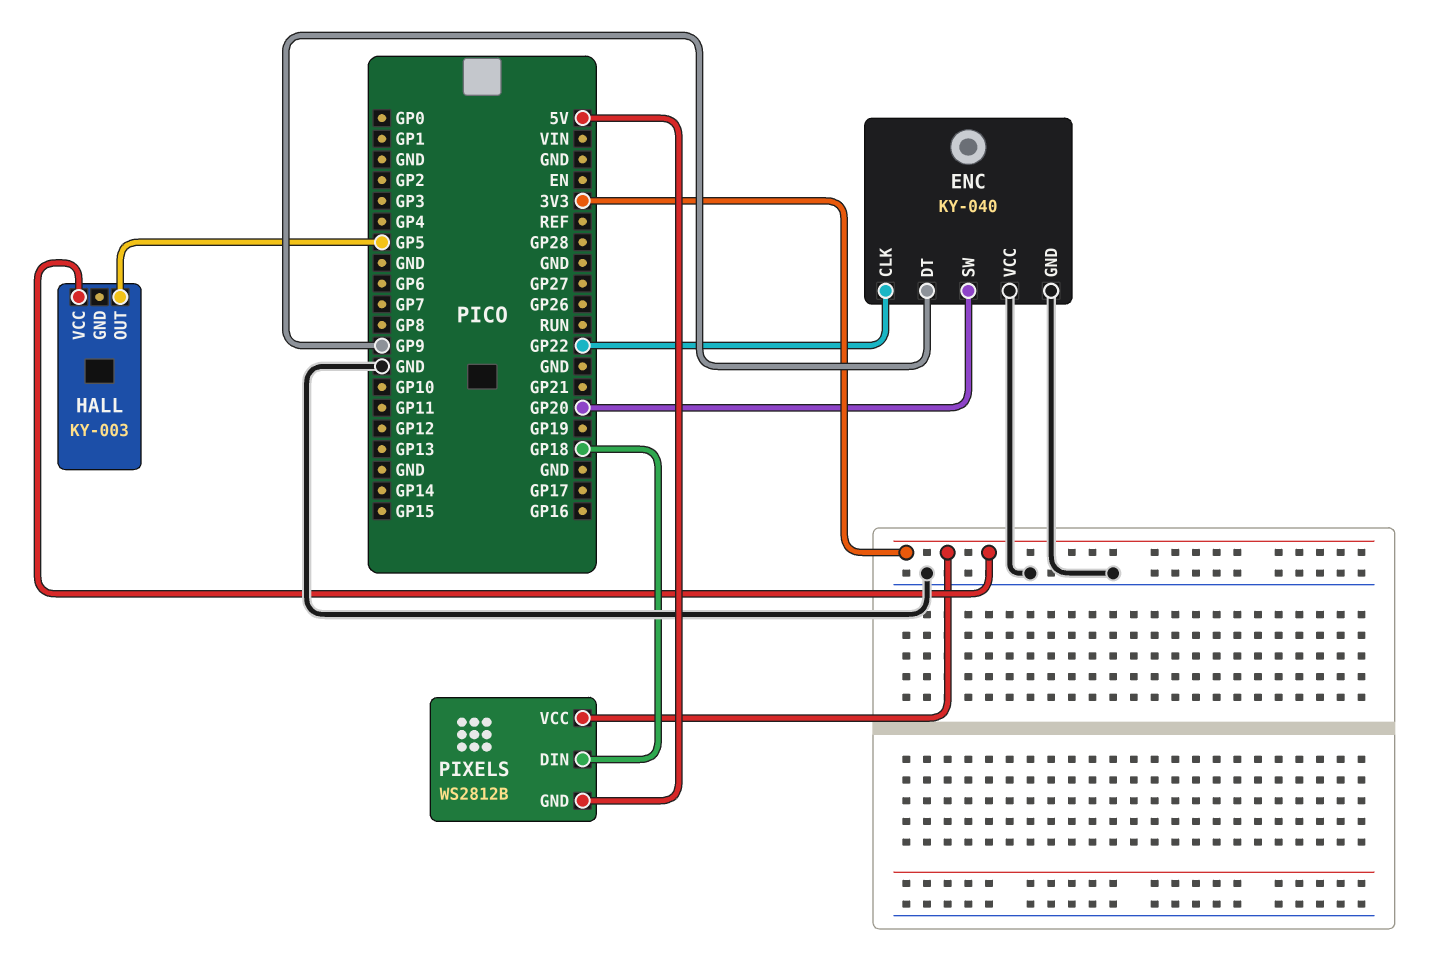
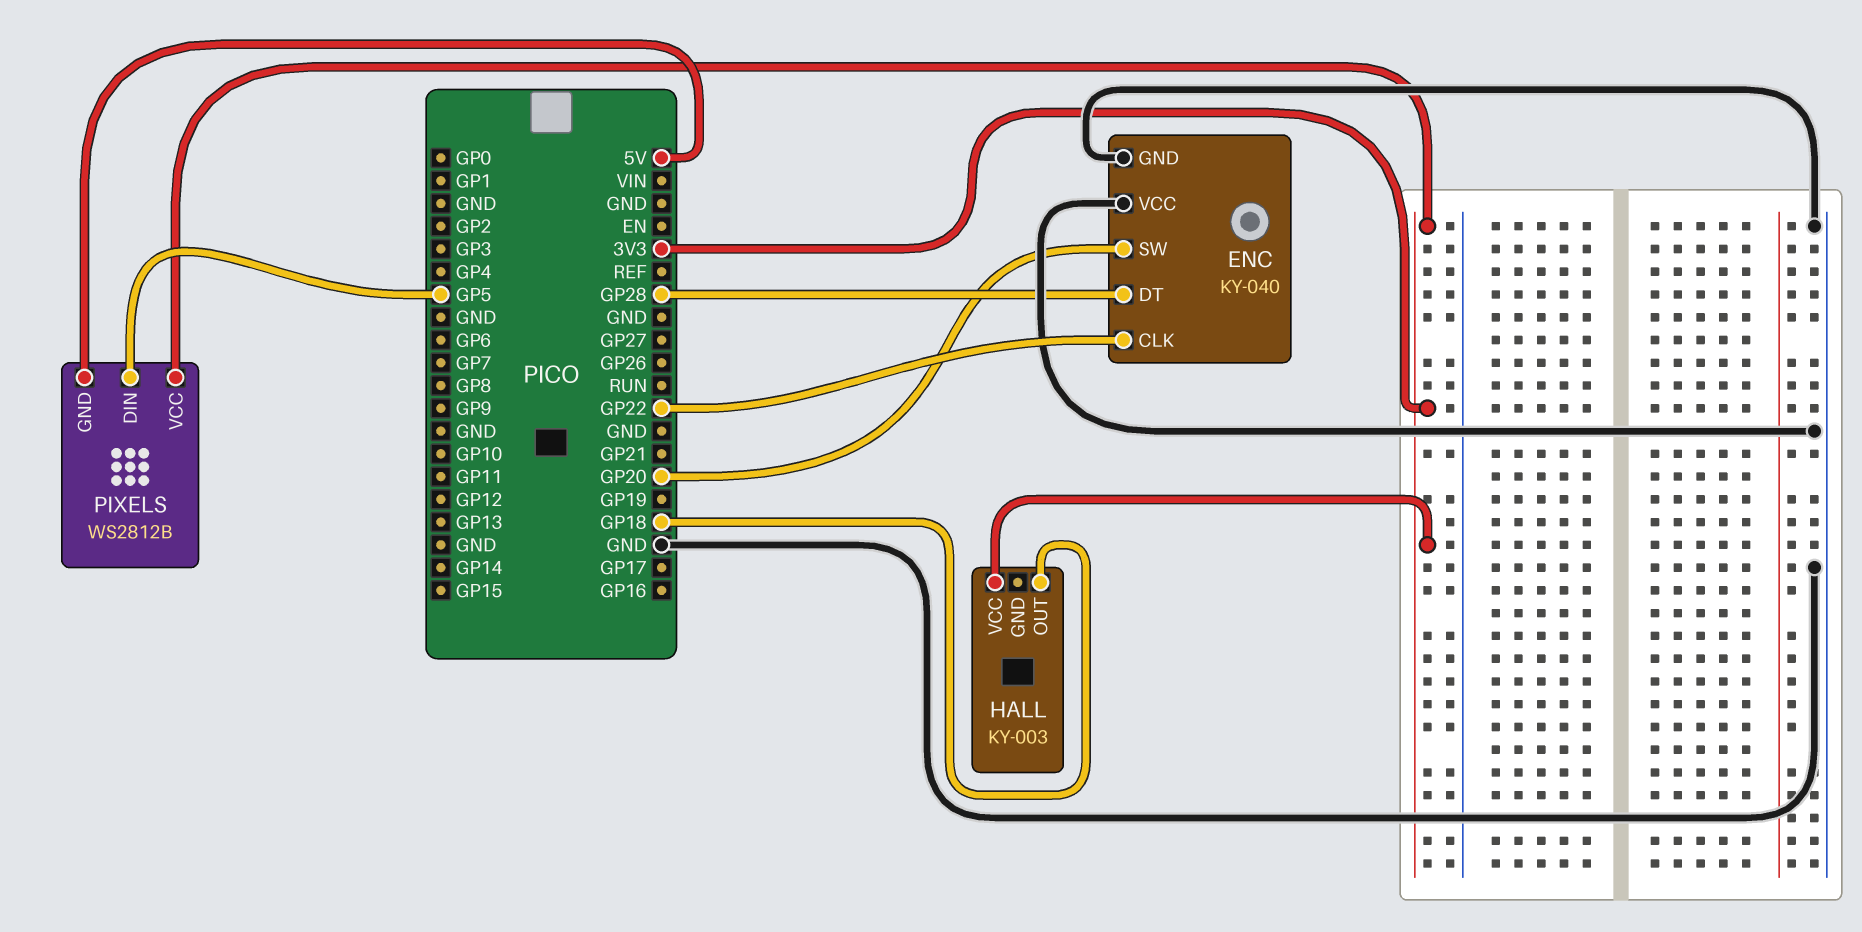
ENC pin DT: GP9 -> GP28
HALL pin OUT: GP5 -> GP18
PIXELS pin DIN: GP18 -> GP5

